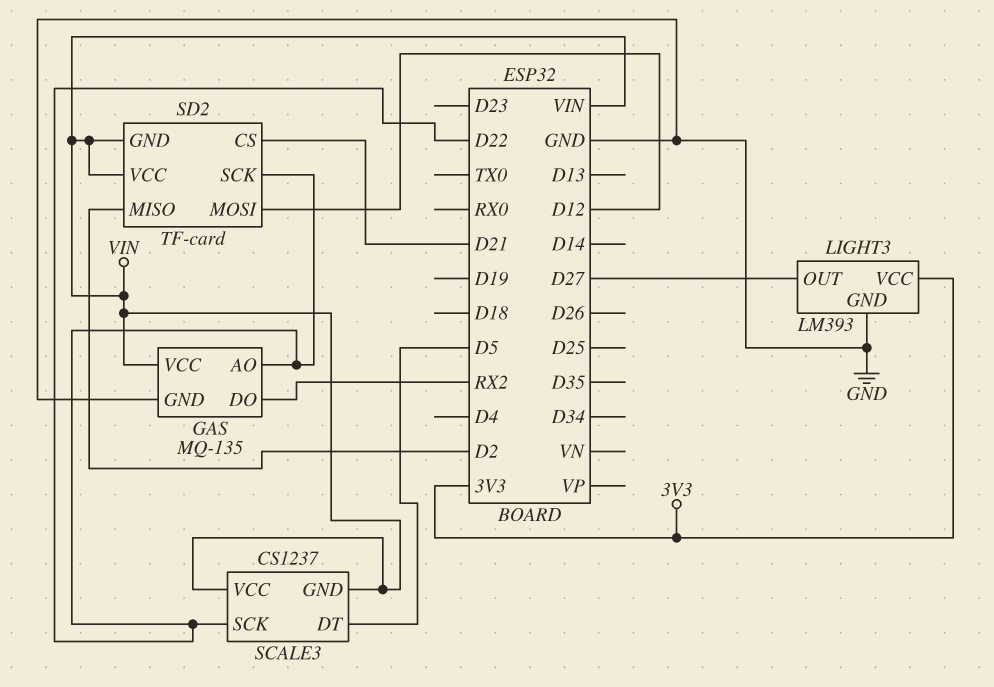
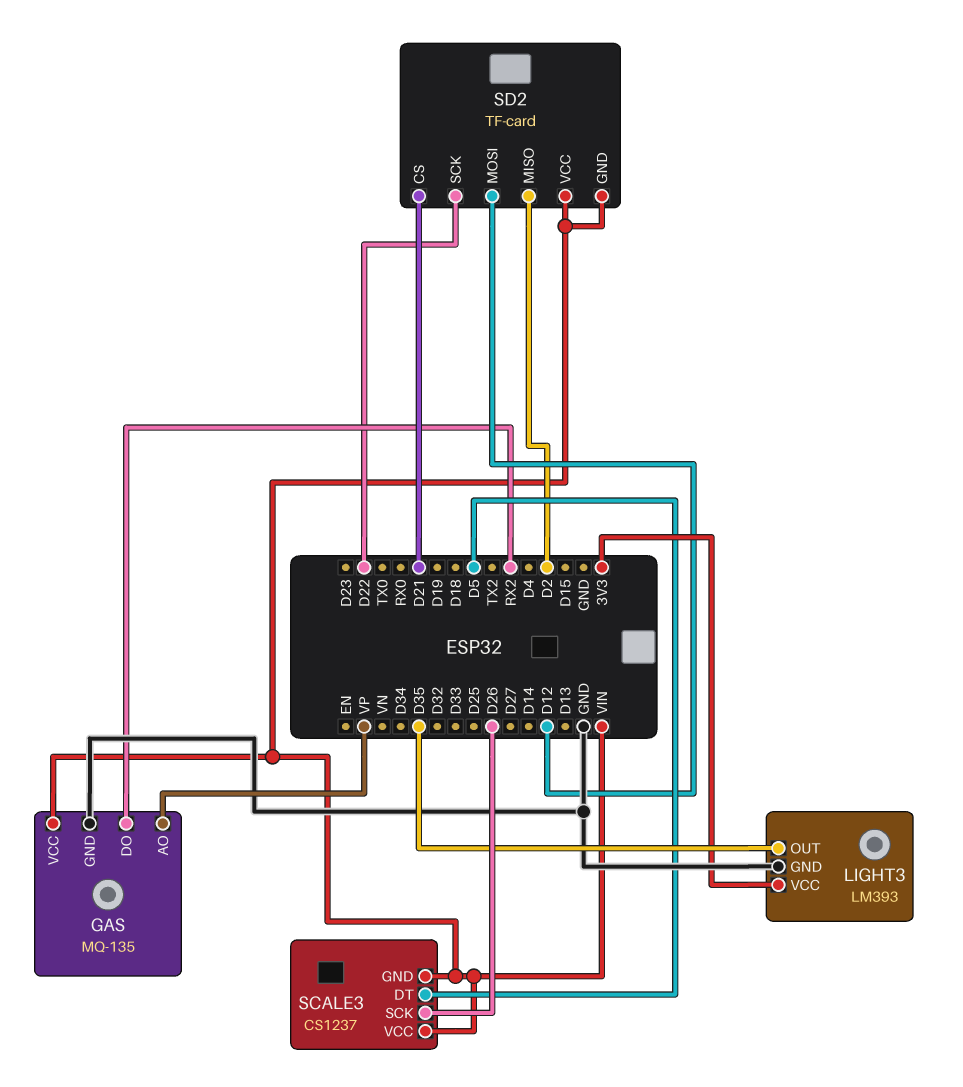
GAS pin AO: D22 -> VP
LIGHT3 pin OUT: D27 -> D35
SCALE3 pin SCK: D22 -> D26

